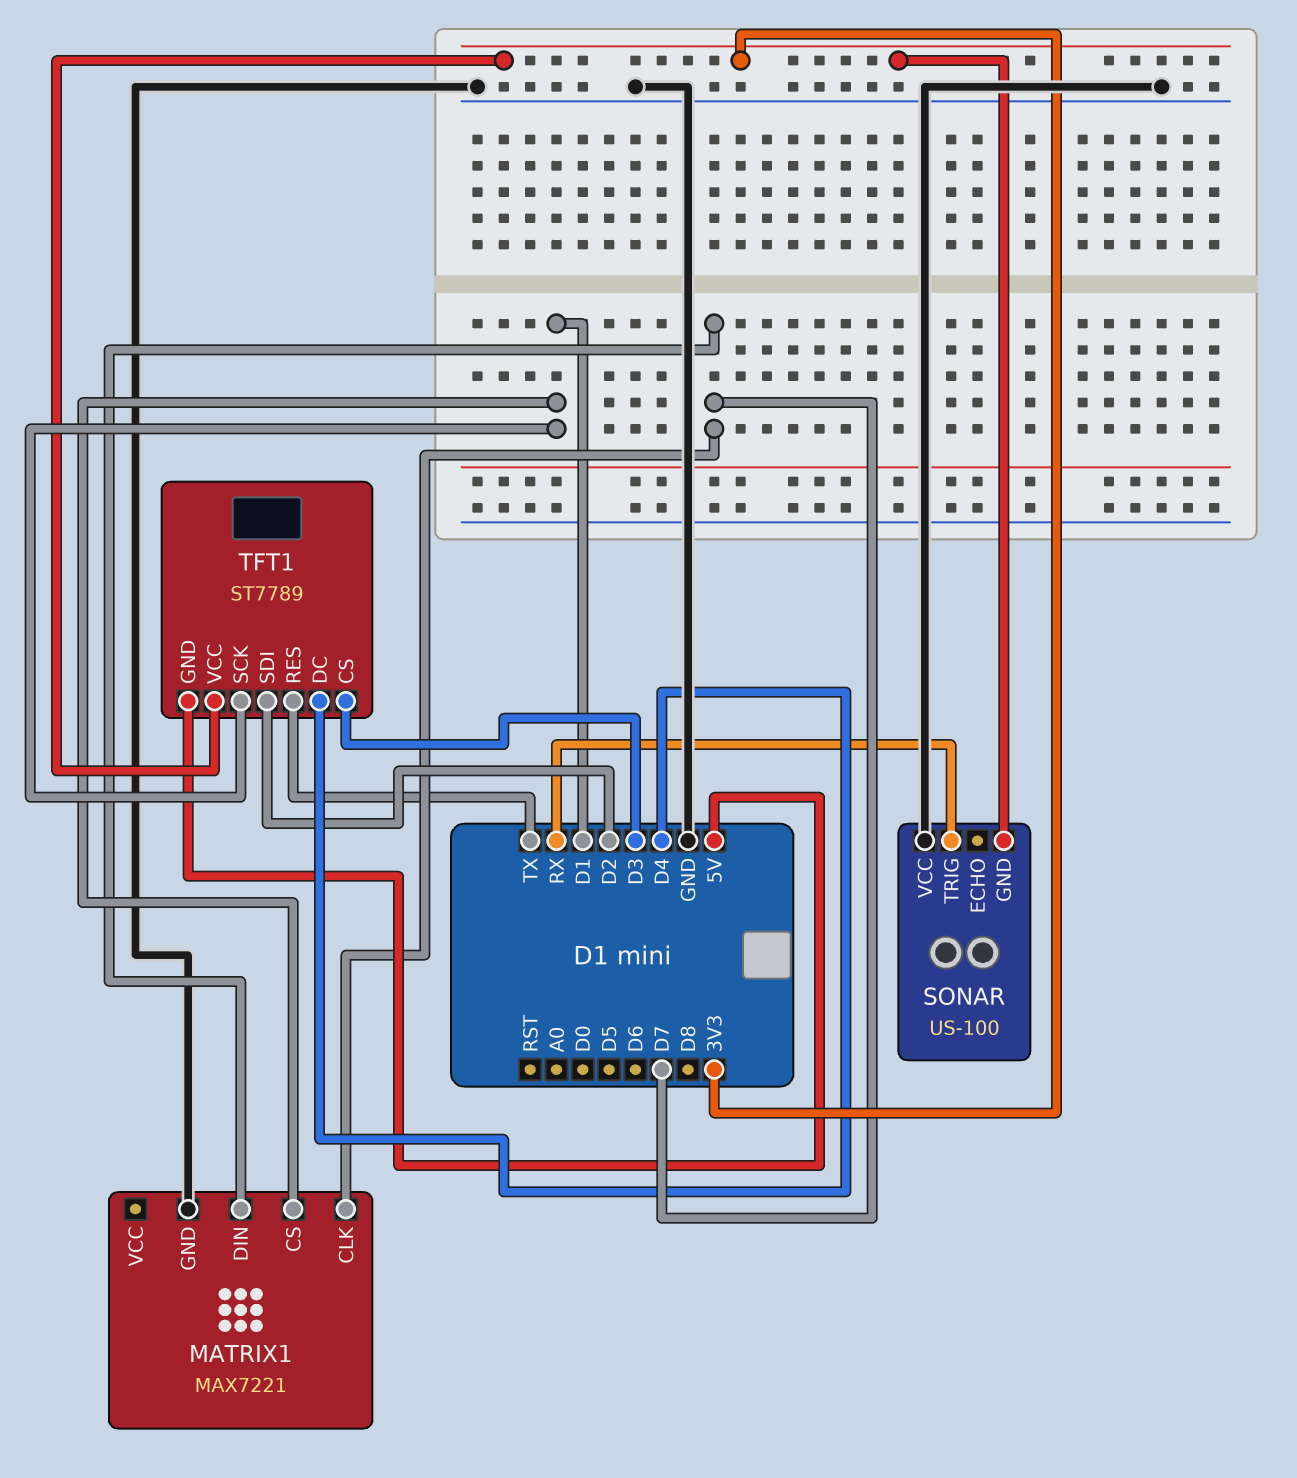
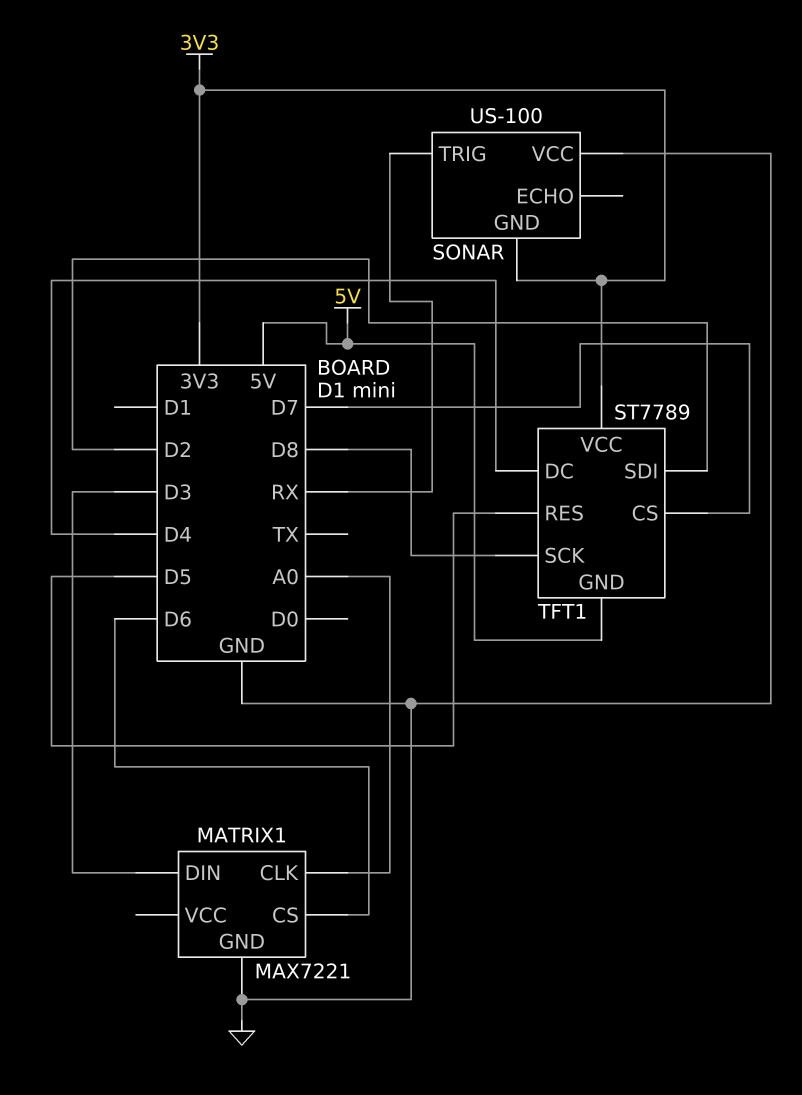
MATRIX1 pin CLK: D7 -> A0
MATRIX1 pin CS: D1 -> D6
MATRIX1 pin DIN: D7 -> D3
TFT1 pin CS: D3 -> D7
TFT1 pin RES: TX -> D5
TFT1 pin SCK: D1 -> D8

